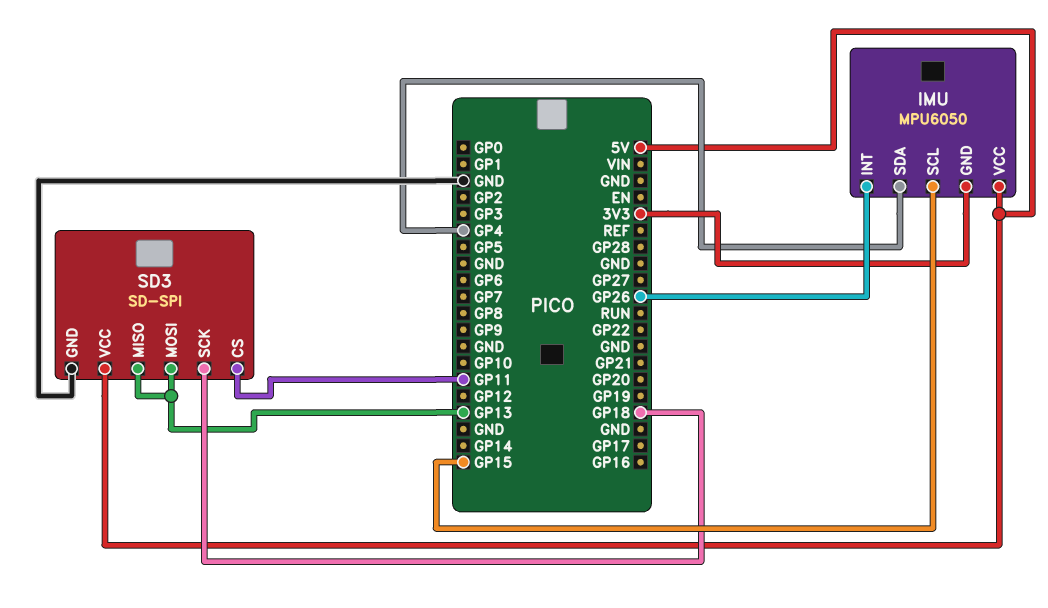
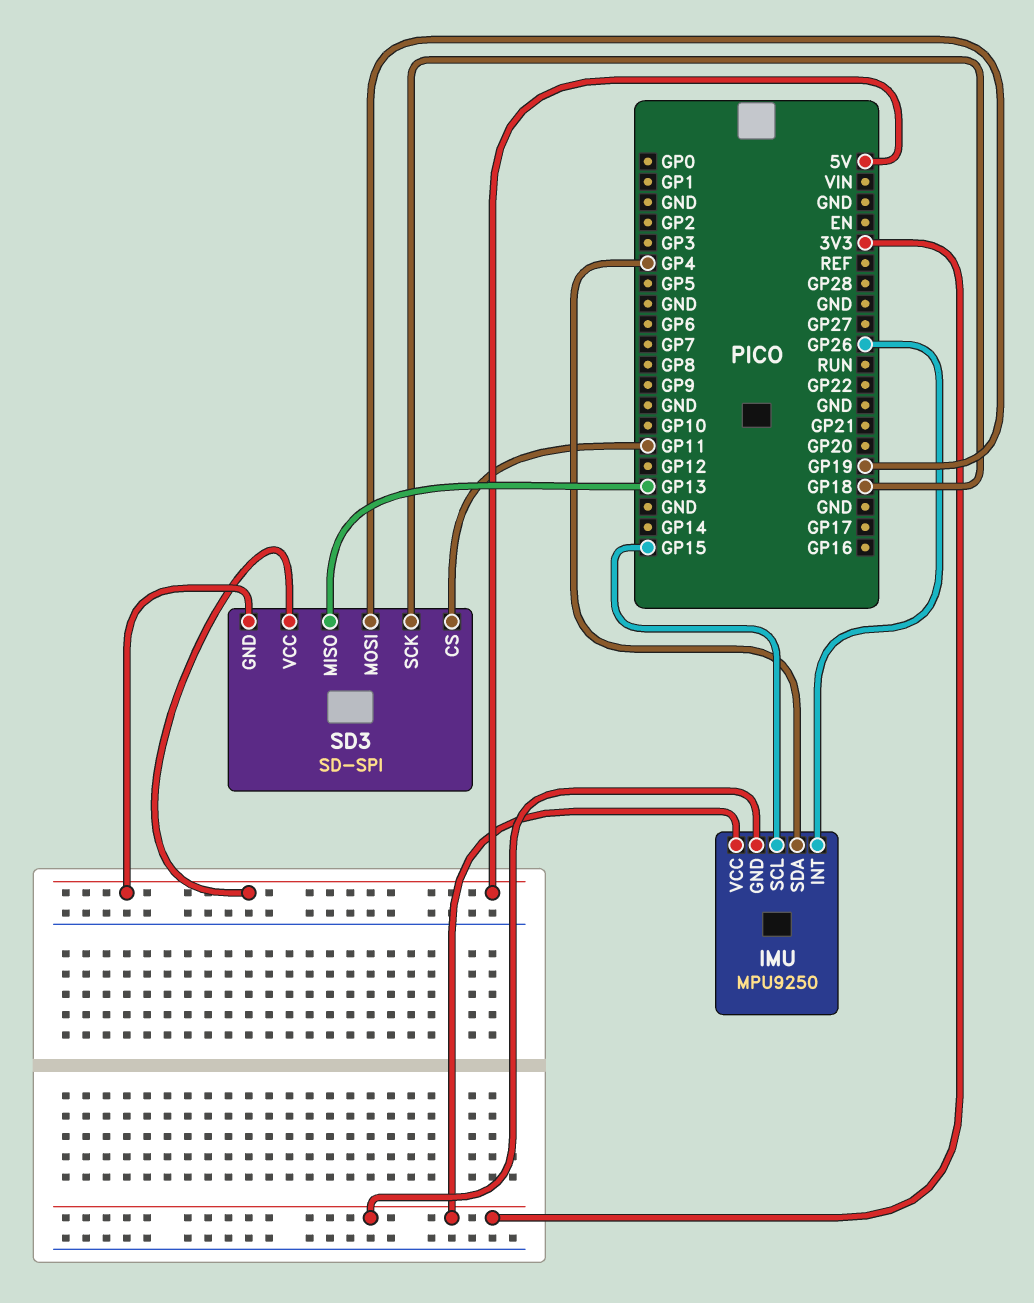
IMU: MPU6050 -> MPU9250
IMU pin VCC: 5V -> 3V3
SD3 pin GND: GND -> 5V
SD3 pin MOSI: GP13 -> GP19

